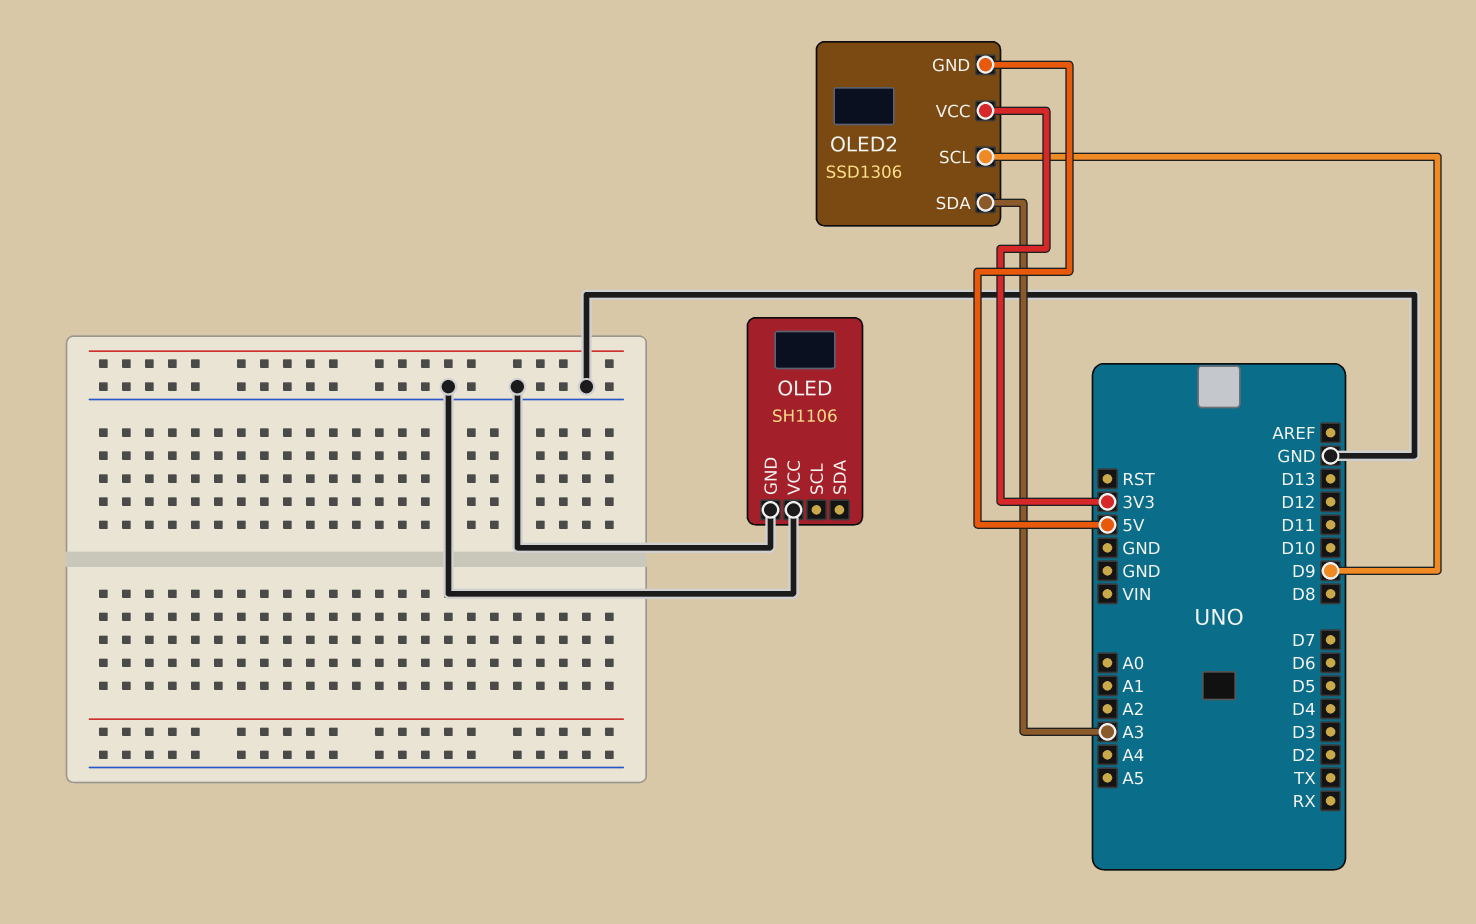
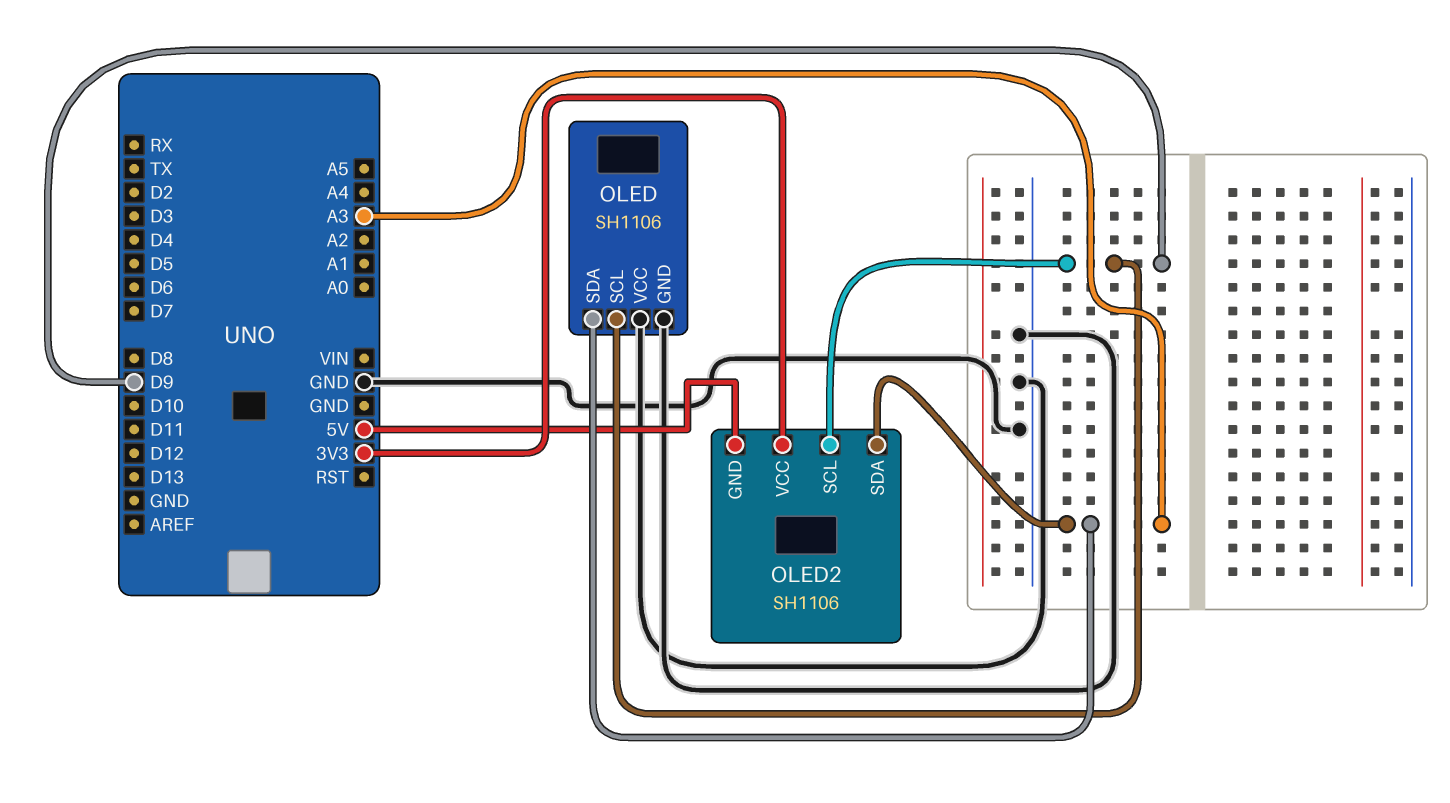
OLED pin SCL: none -> D9
OLED pin SDA: none -> A3
OLED2: SSD1306 -> SH1106

